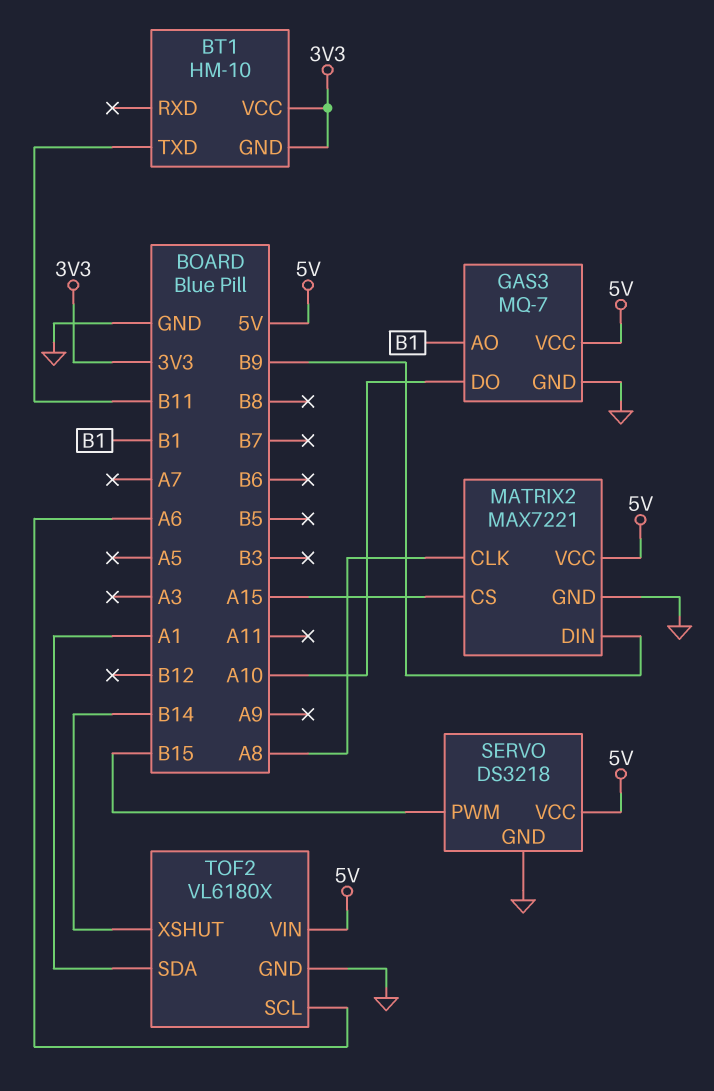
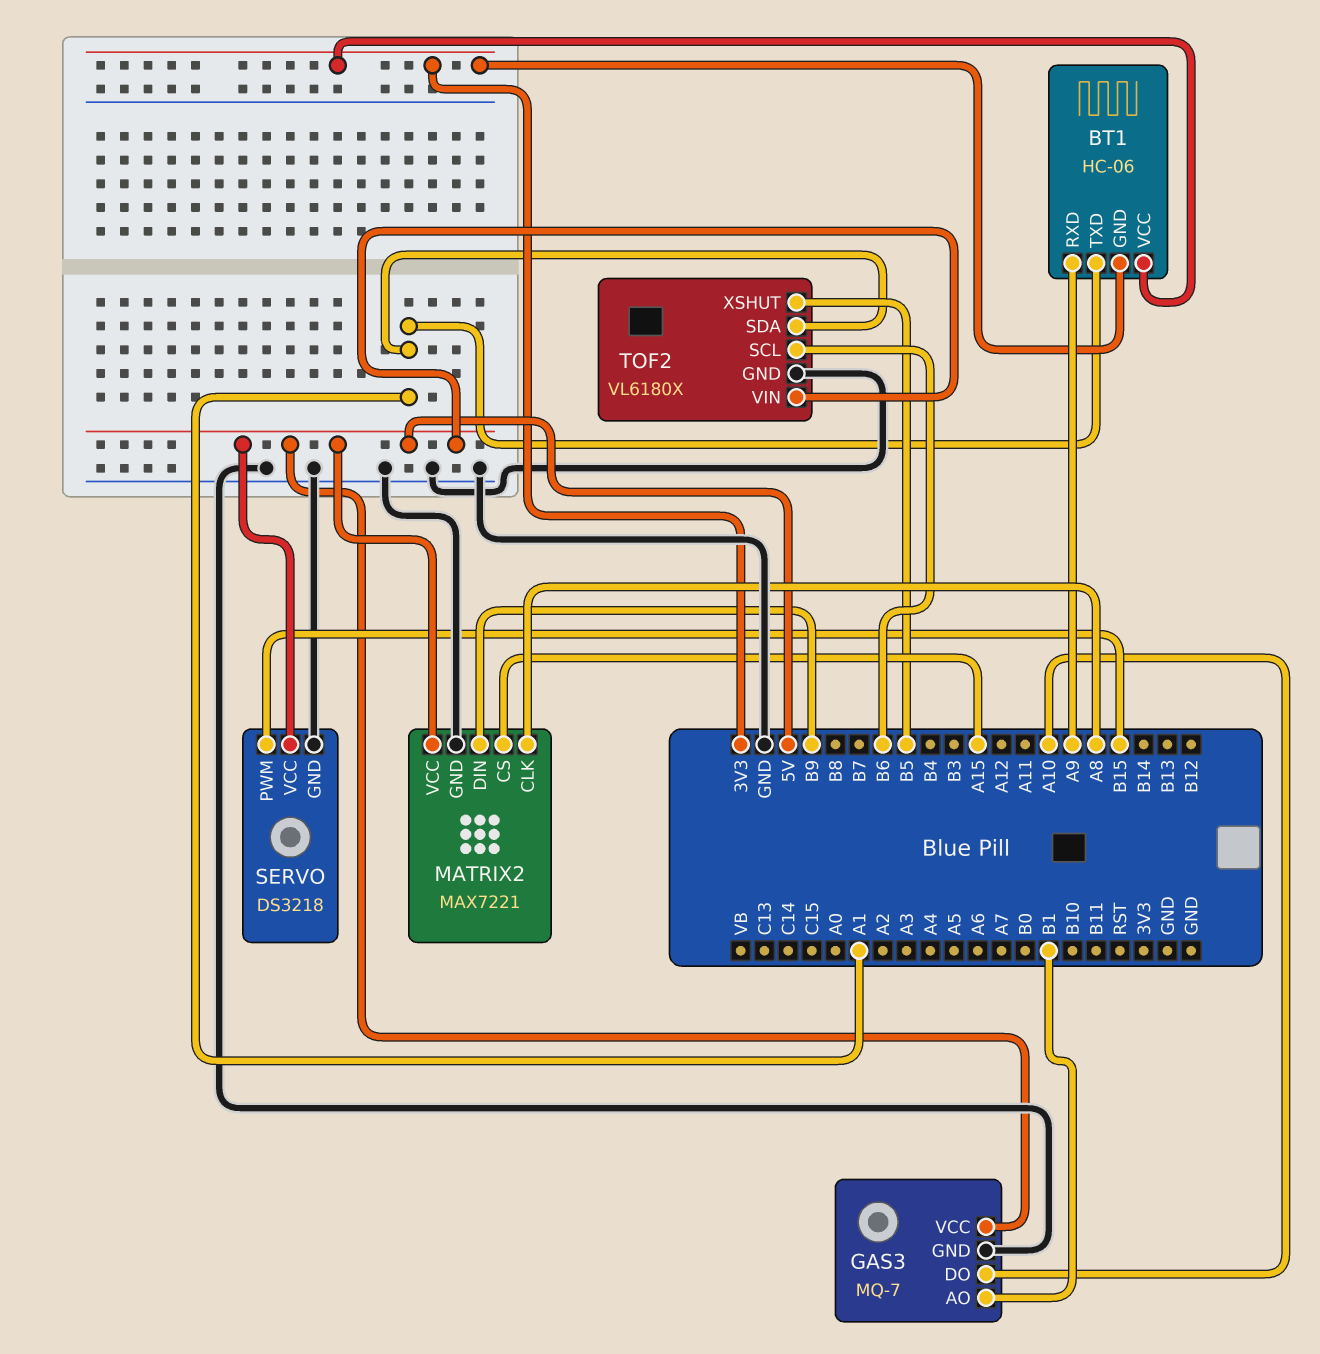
BT1: HM-10 -> HC-06
BT1 pin RXD: none -> A9
BT1 pin TXD: B11 -> A1
TOF2 pin SCL: A6 -> B6
TOF2 pin XSHUT: B14 -> B5

